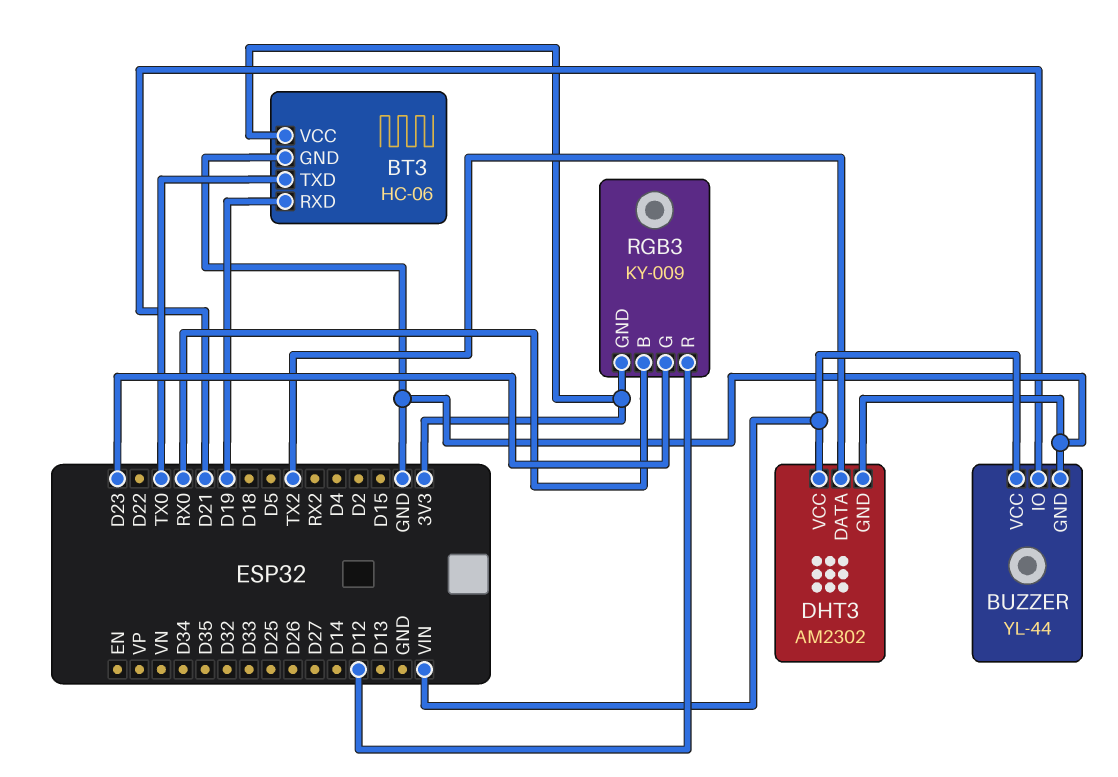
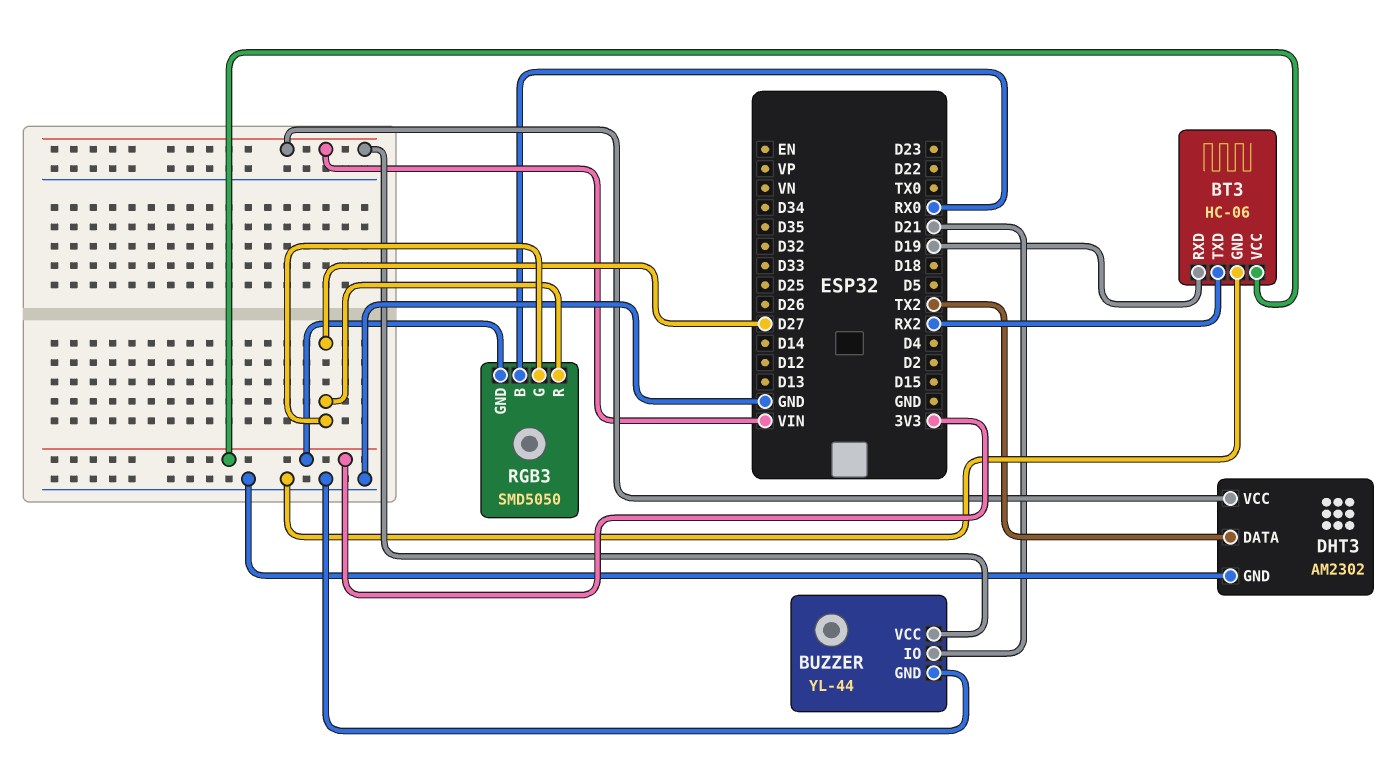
BT3 pin TXD: TX0 -> RX2
RGB3: KY-009 -> SMD5050
RGB3 pin G: D23 -> D27
RGB3 pin R: D12 -> D27

